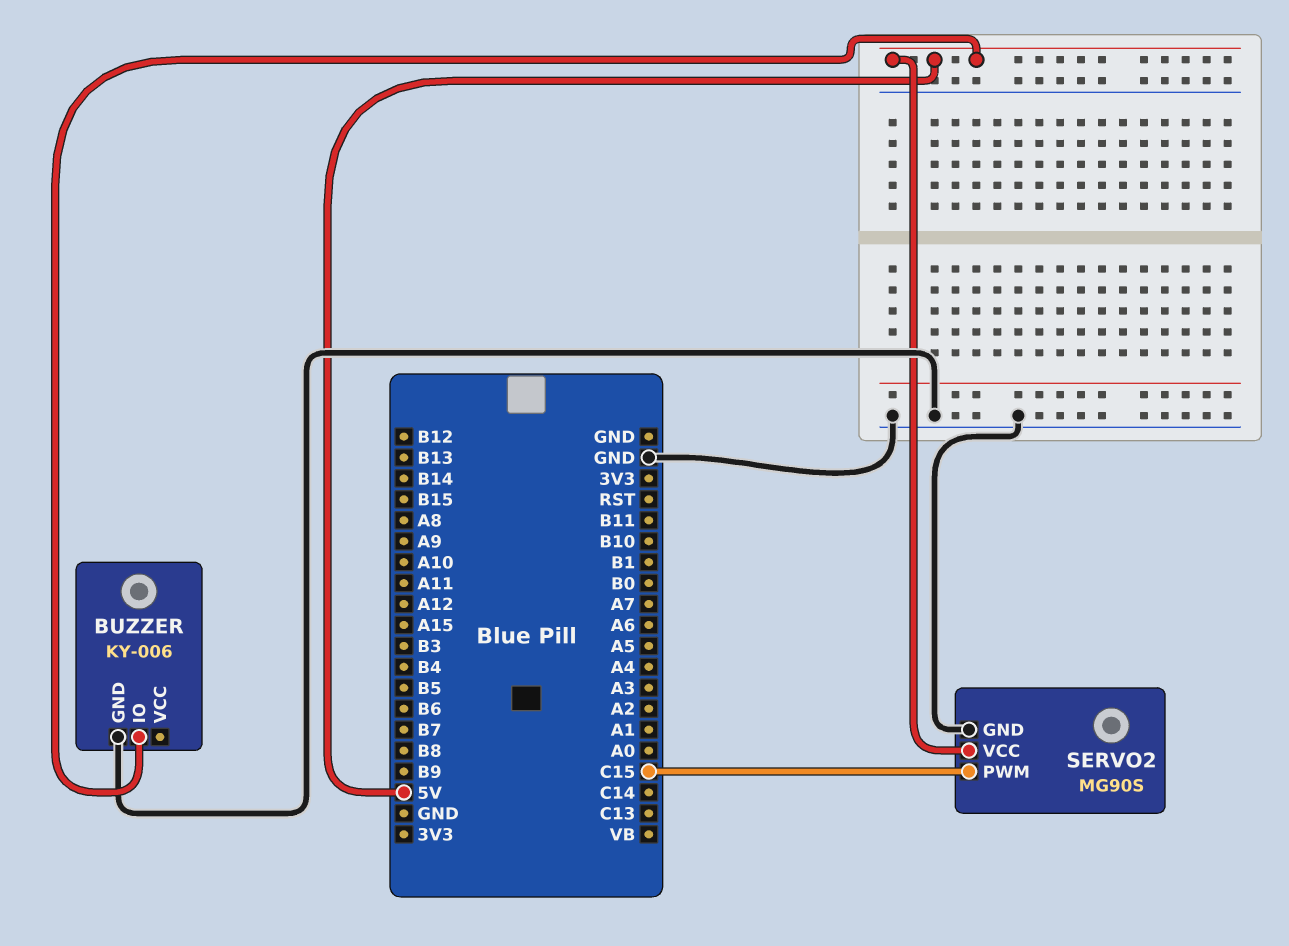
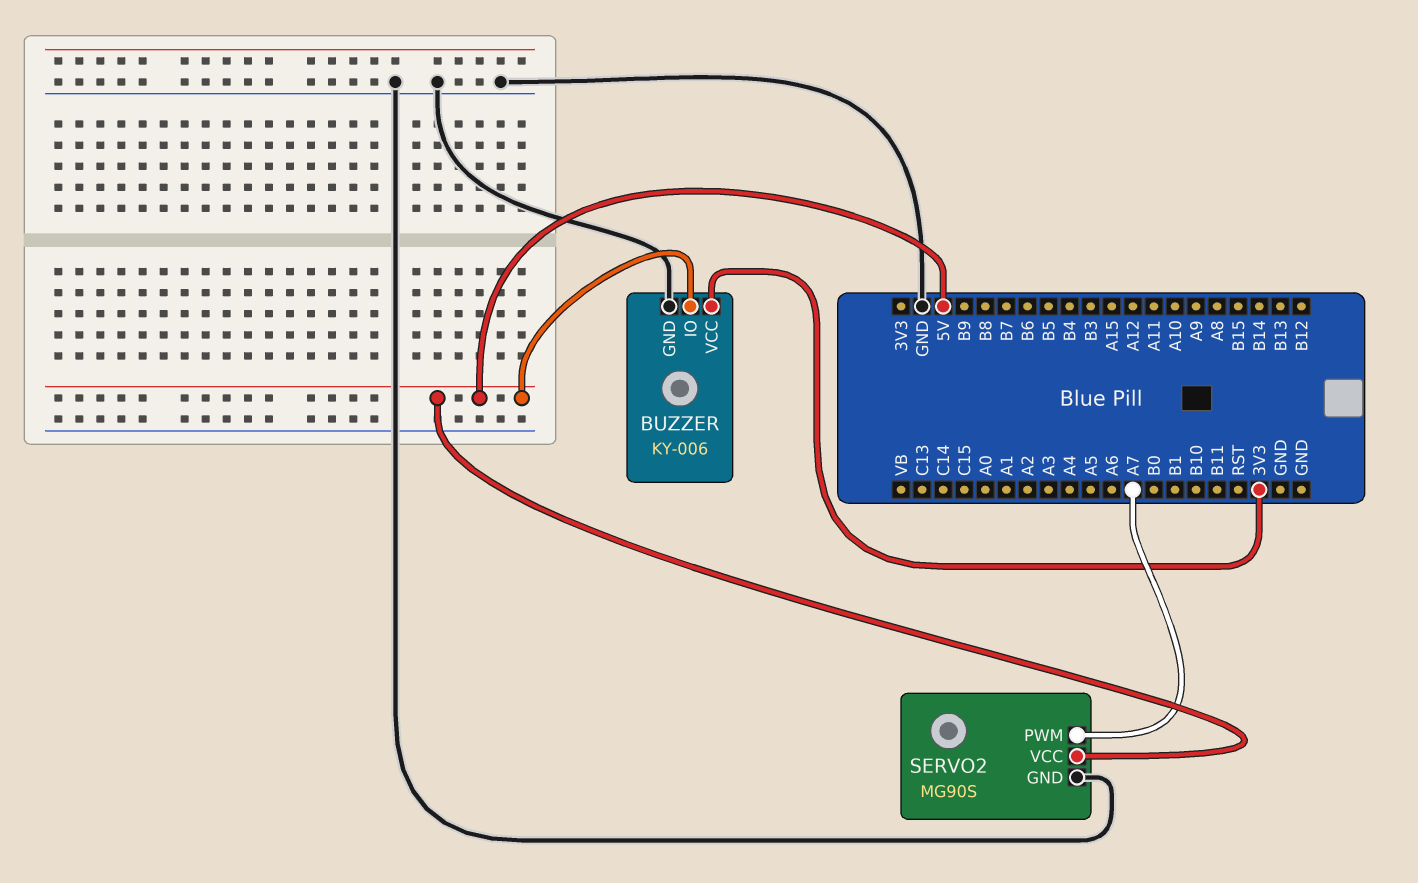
BUZZER pin VCC: none -> 3V3
SERVO2 pin PWM: C15 -> A7

